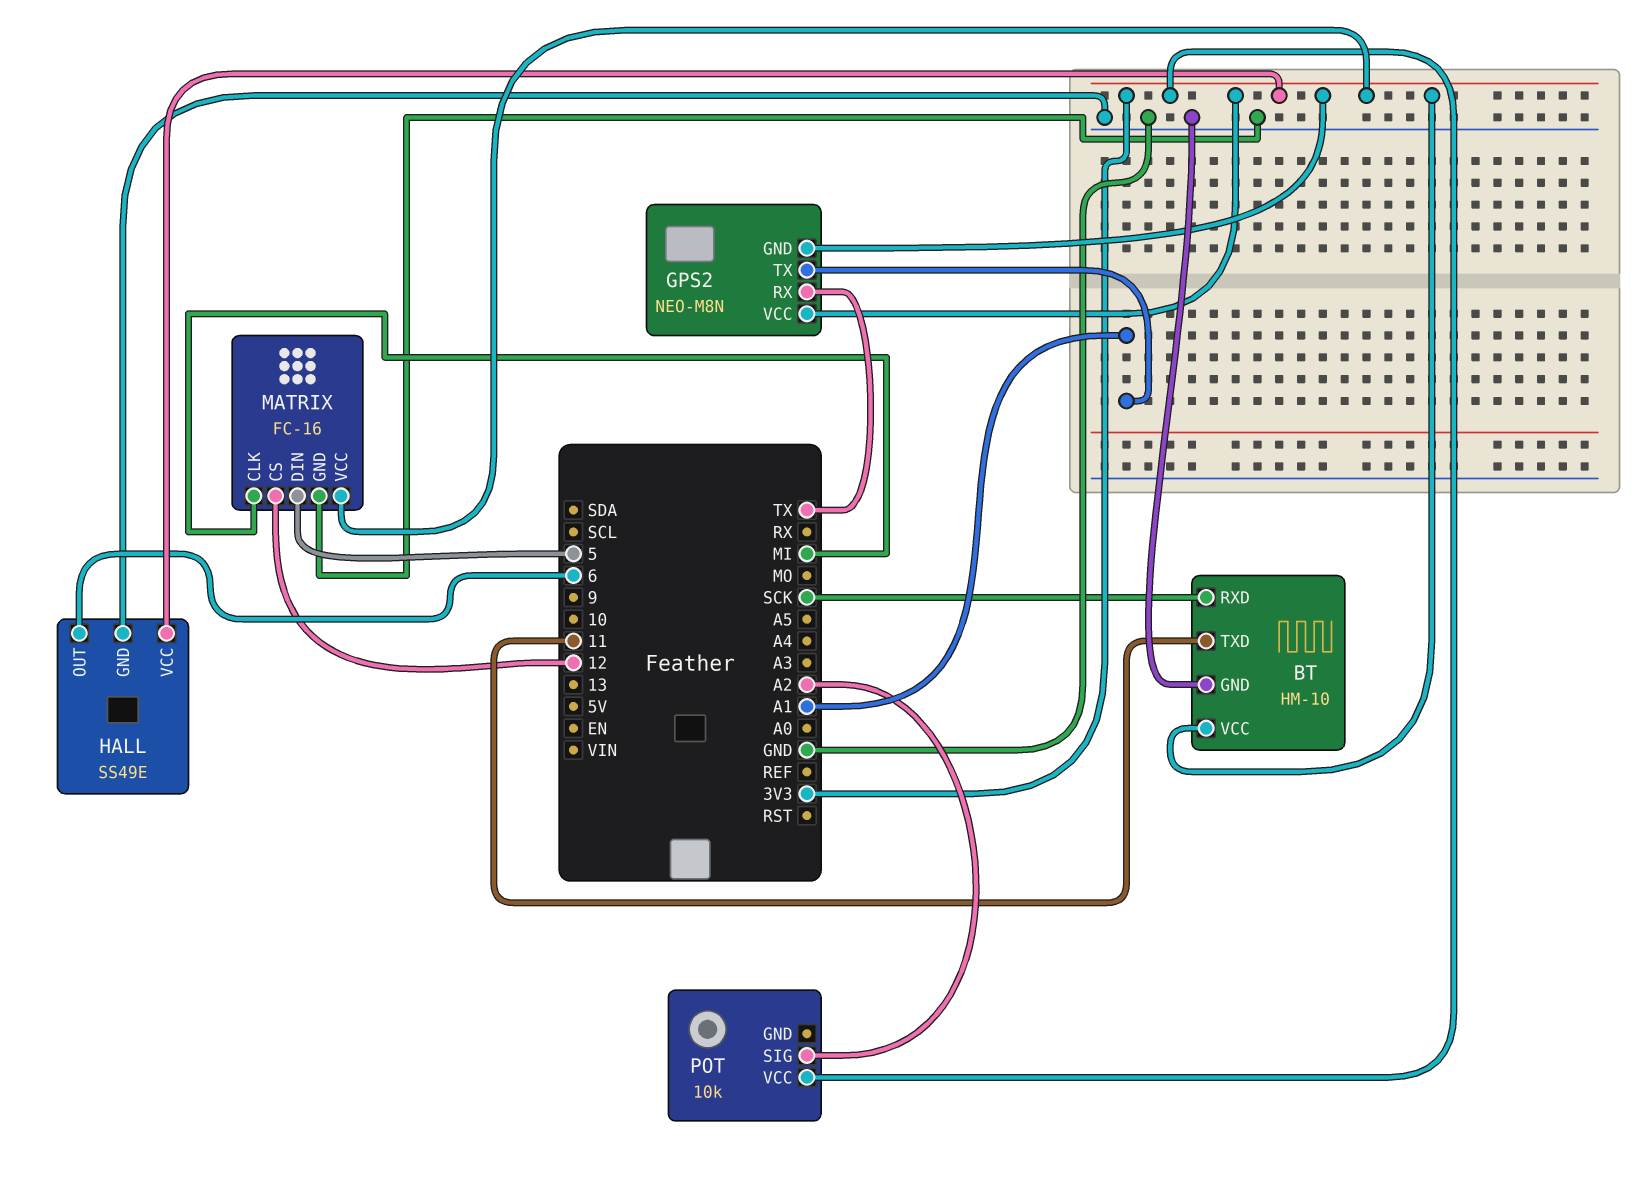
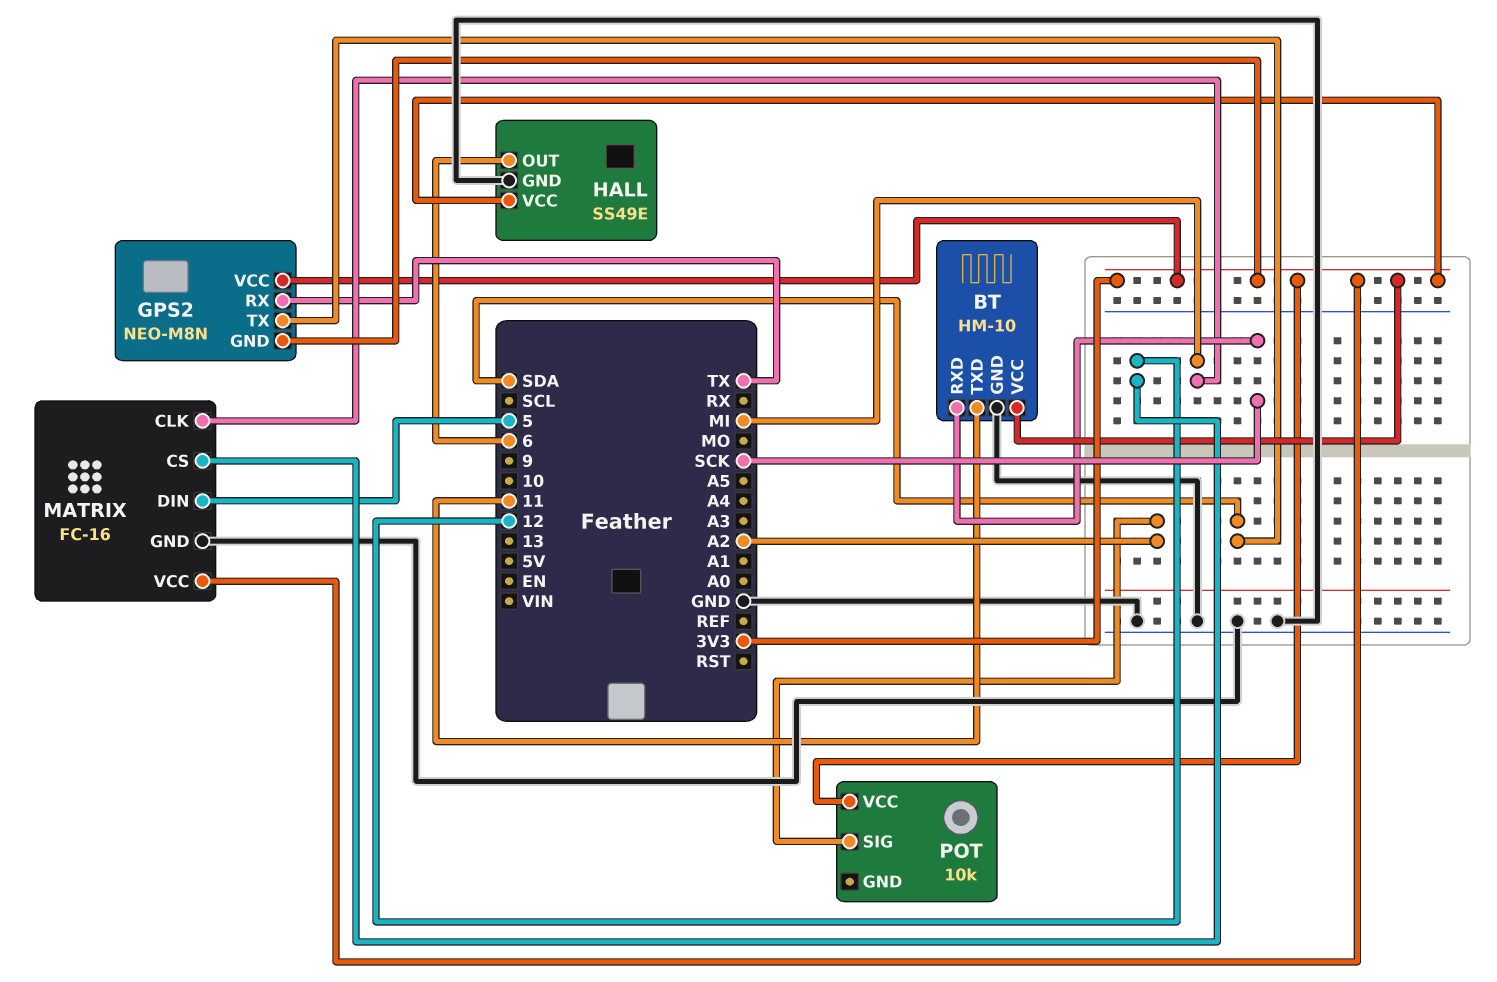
GPS2 pin TX: A1 -> SDA

